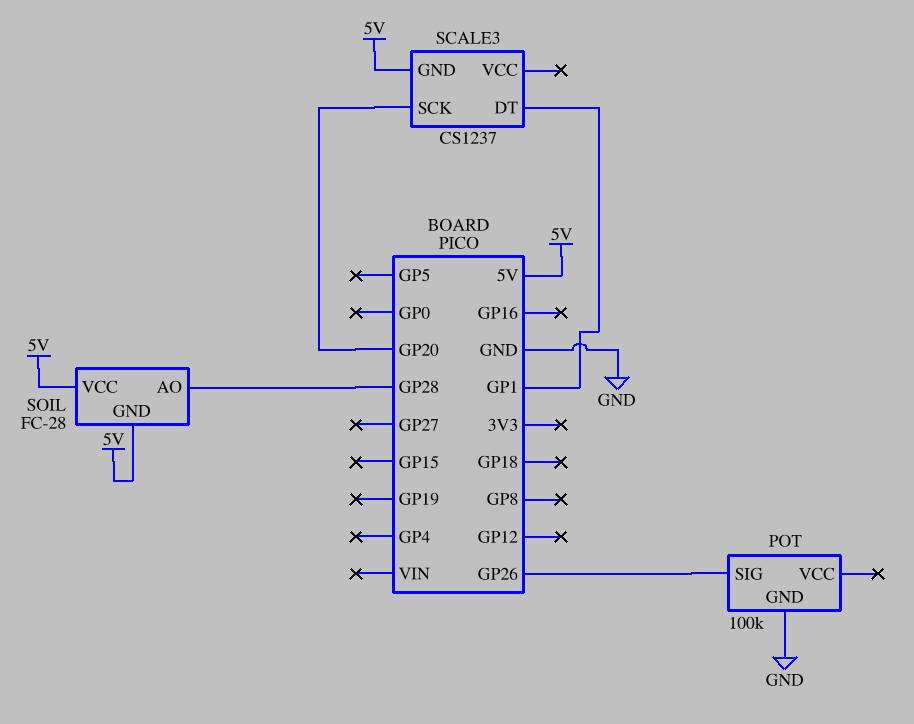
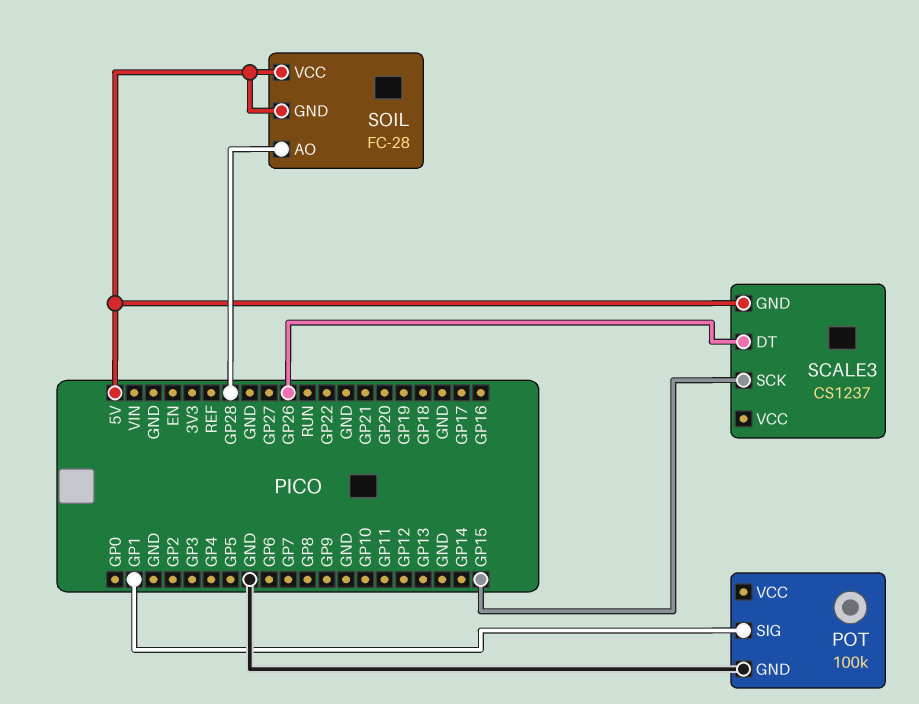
POT pin SIG: GP26 -> GP1
SCALE3 pin DT: GP1 -> GP26
SCALE3 pin SCK: GP20 -> GP15

